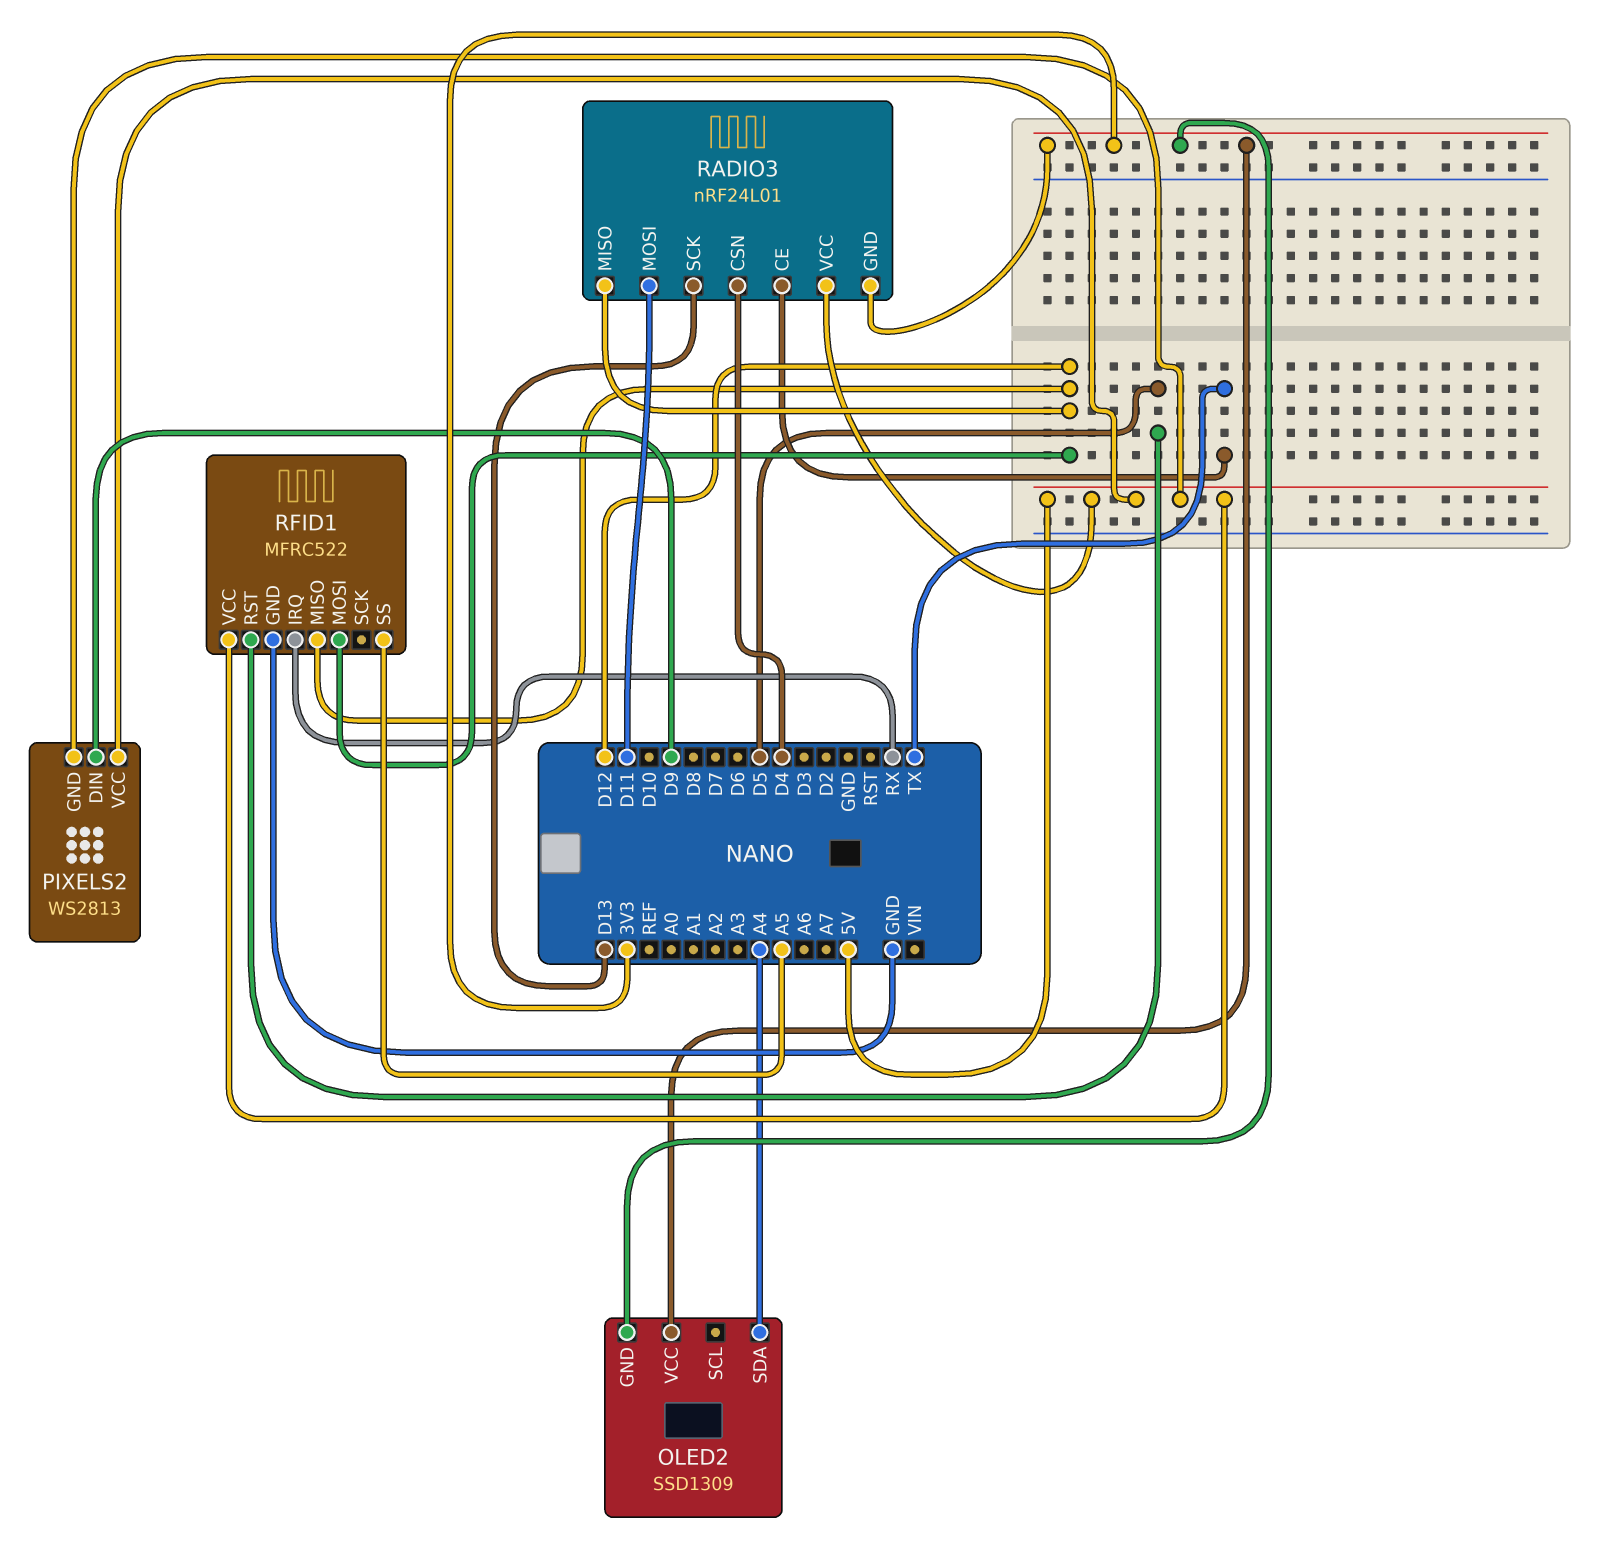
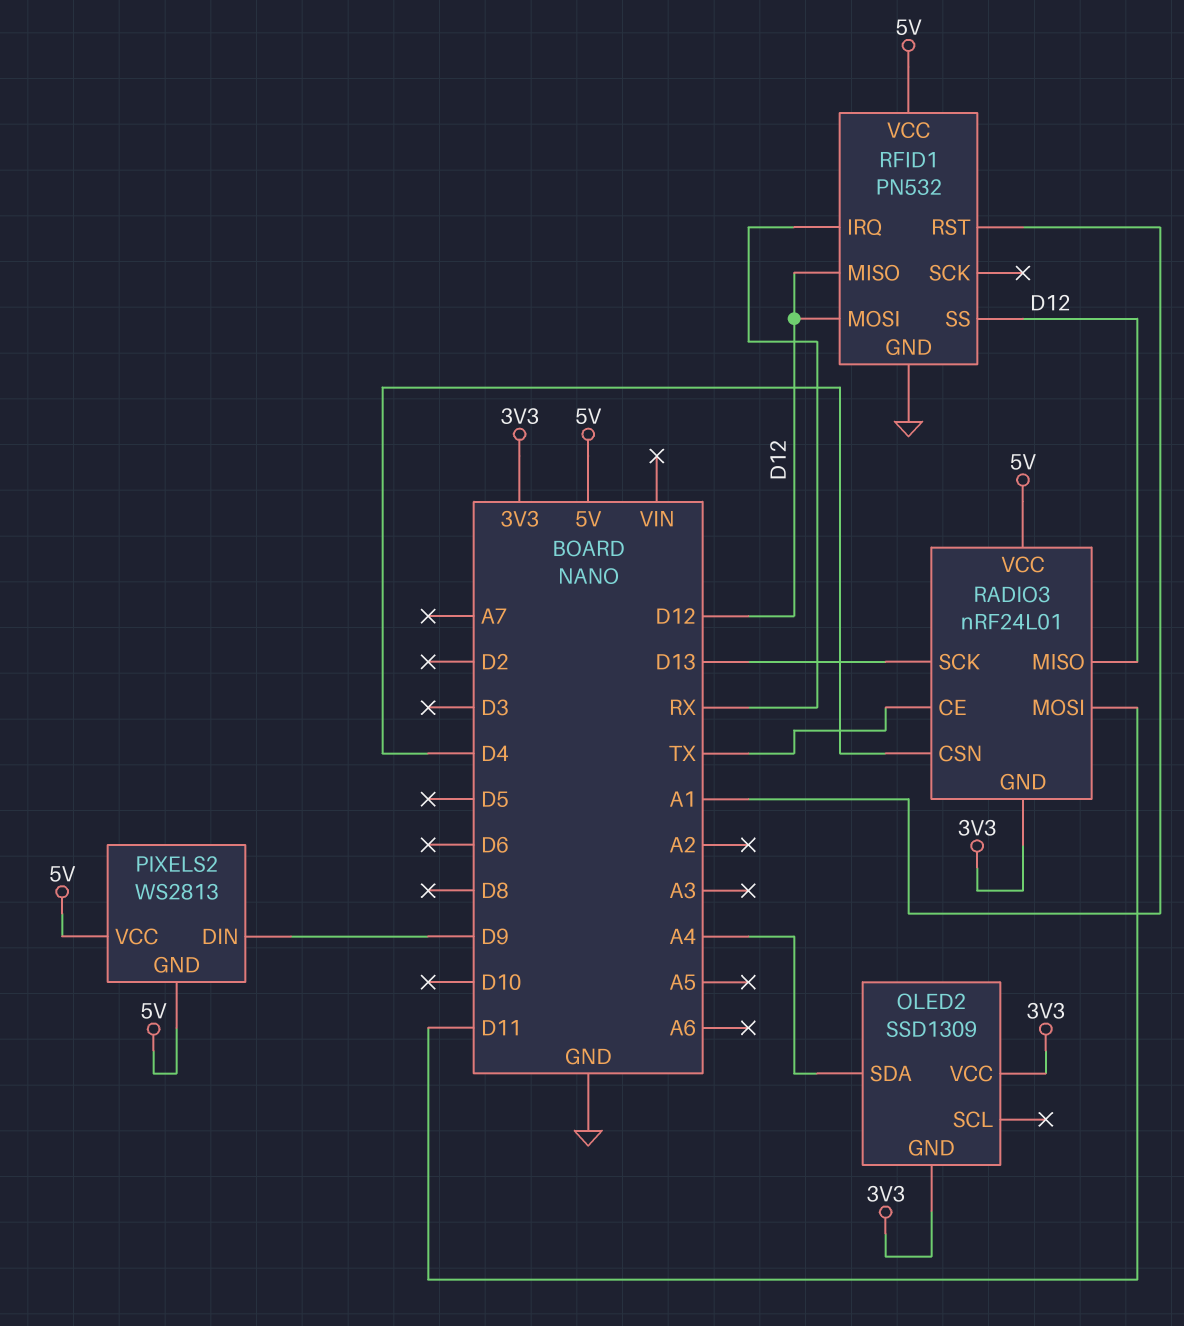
RFID1: MFRC522 -> PN532
RFID1 pin RST: D5 -> A1
RFID1 pin SS: A5 -> D12

